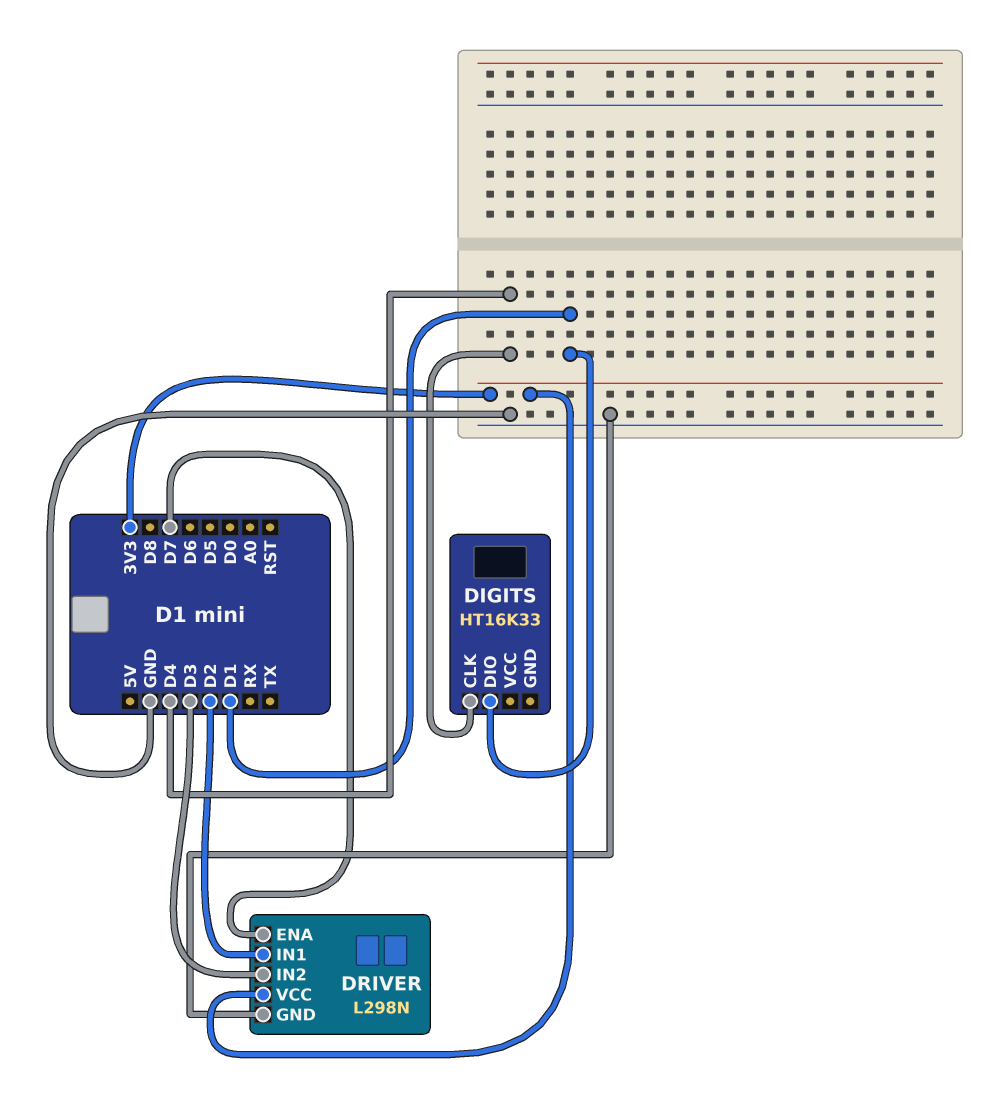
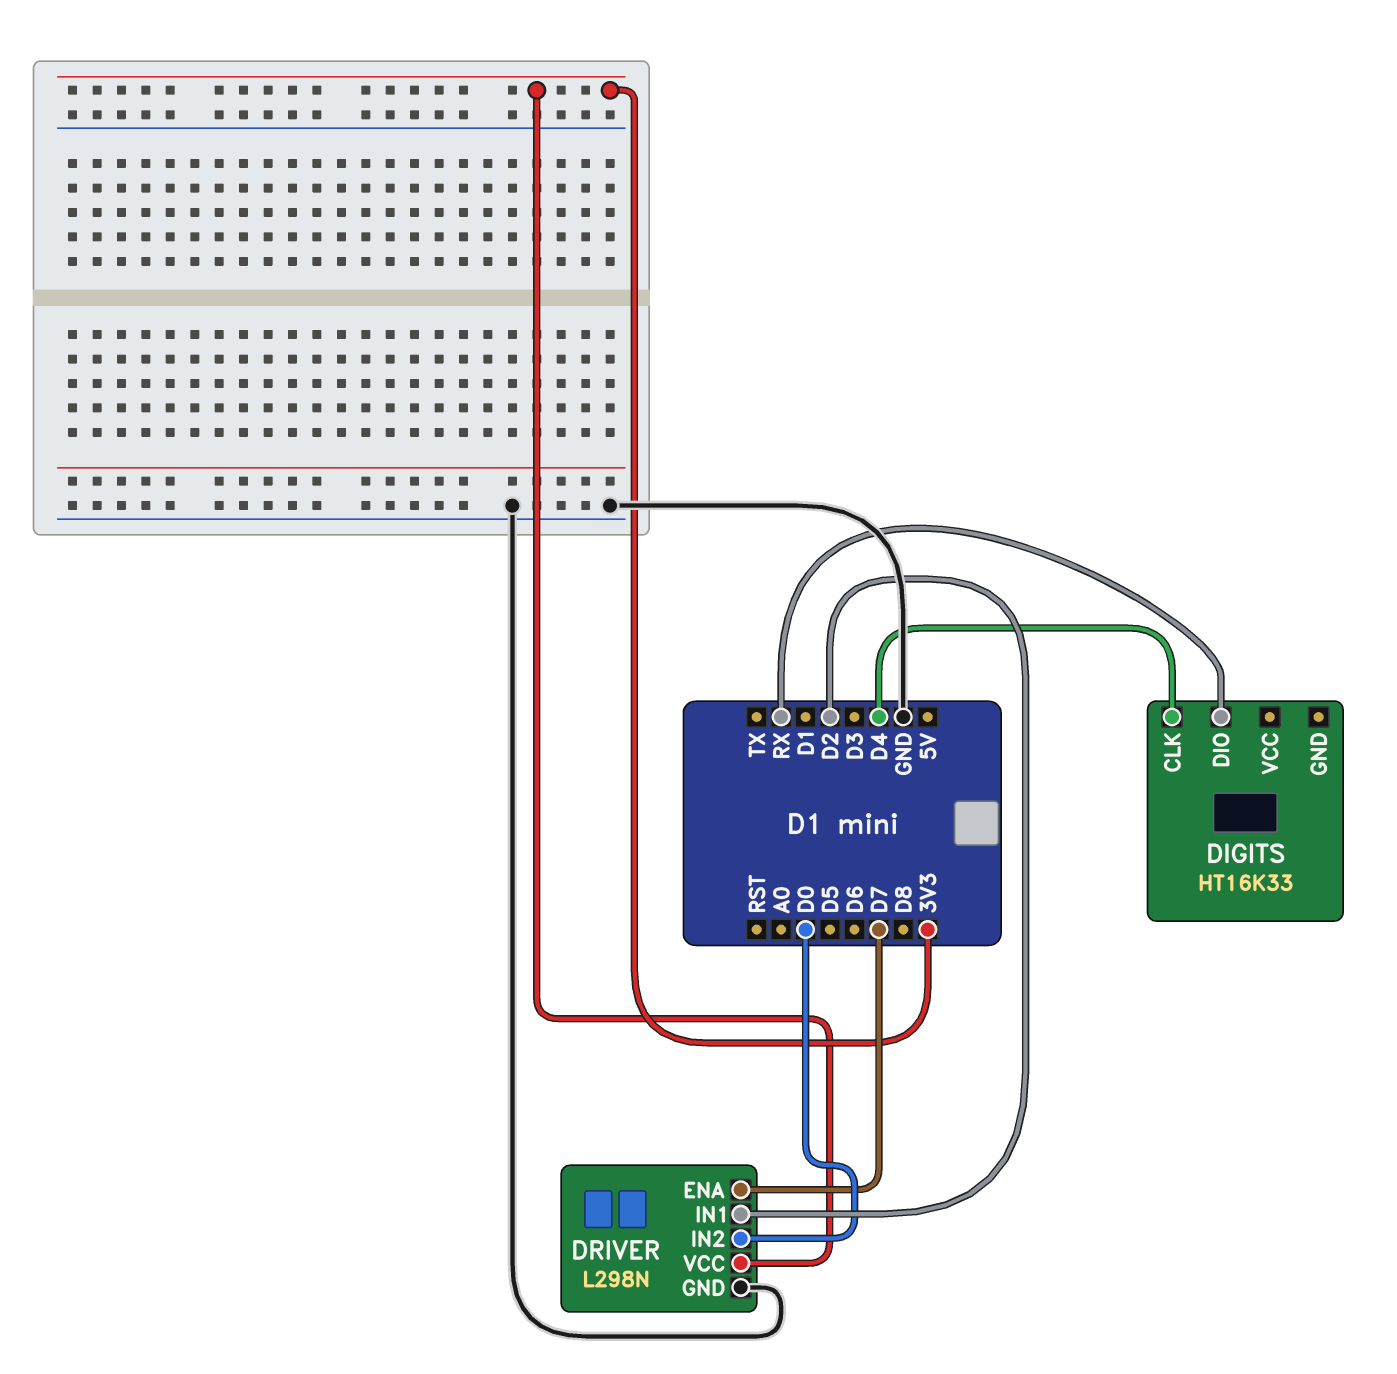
DIGITS pin DIO: D1 -> RX
DRIVER pin IN2: D3 -> D0

